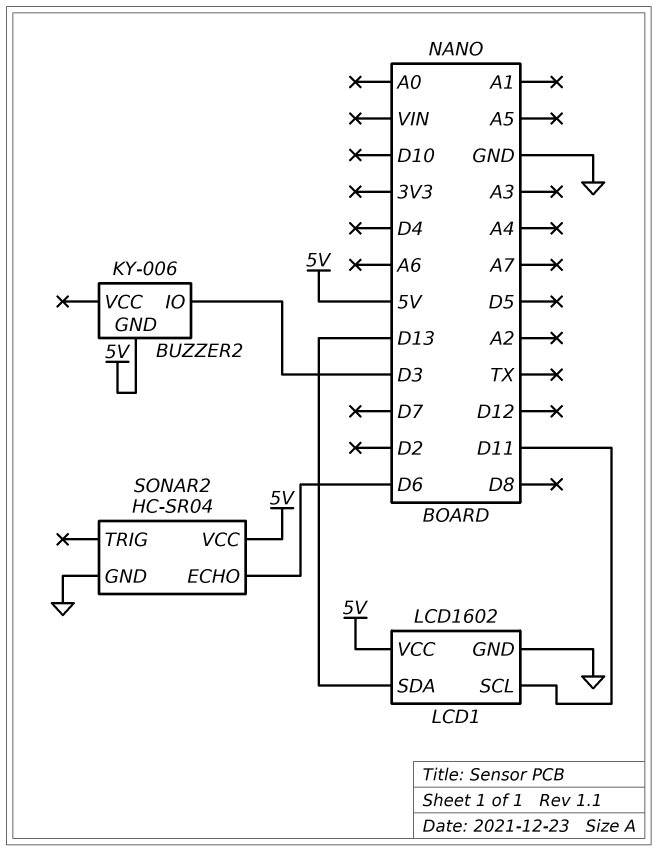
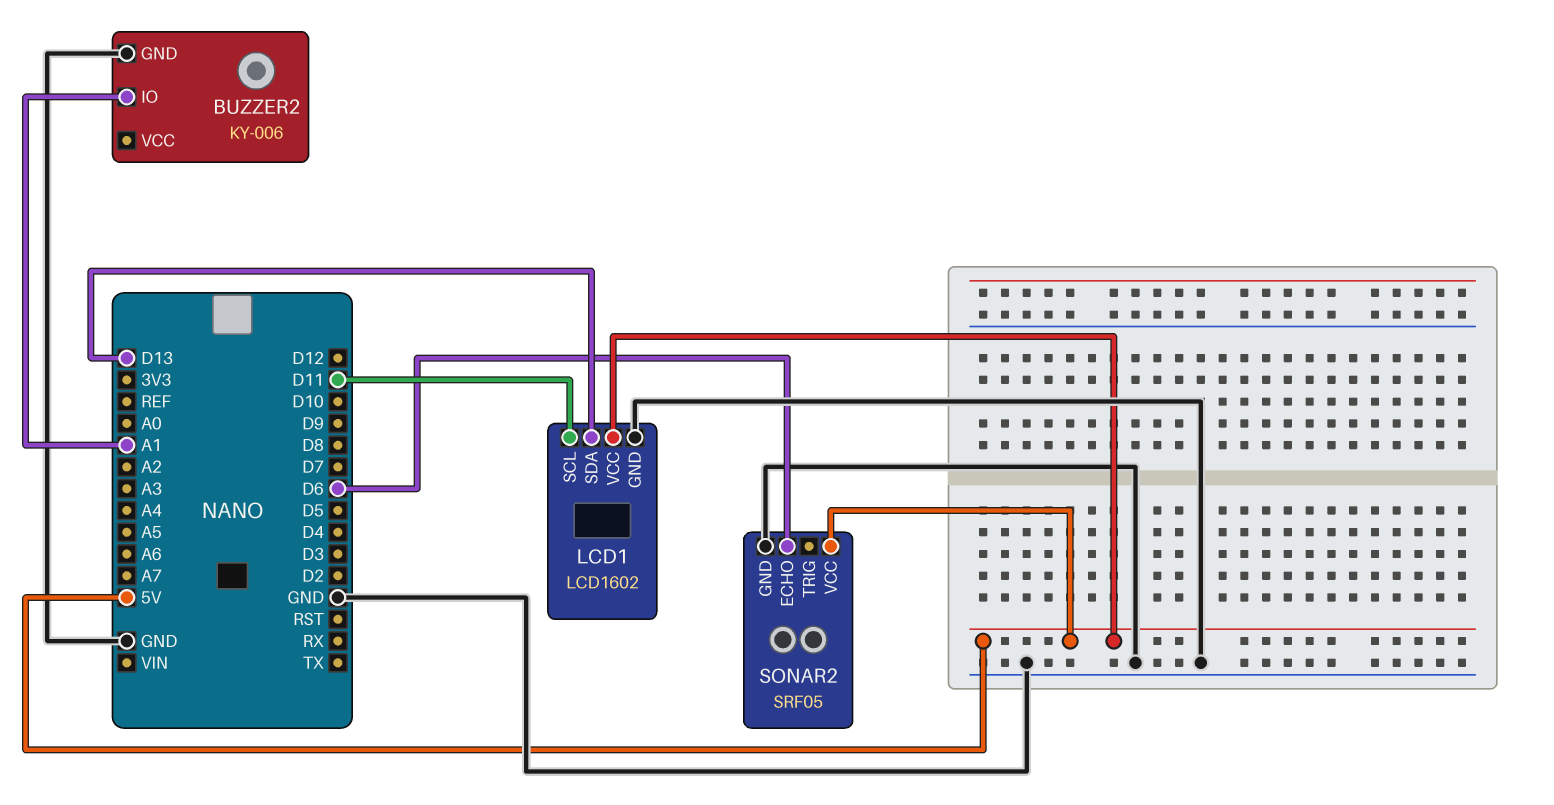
BUZZER2 pin GND: 5V -> GND
BUZZER2 pin IO: D3 -> A1
SONAR2: HC-SR04 -> SRF05

